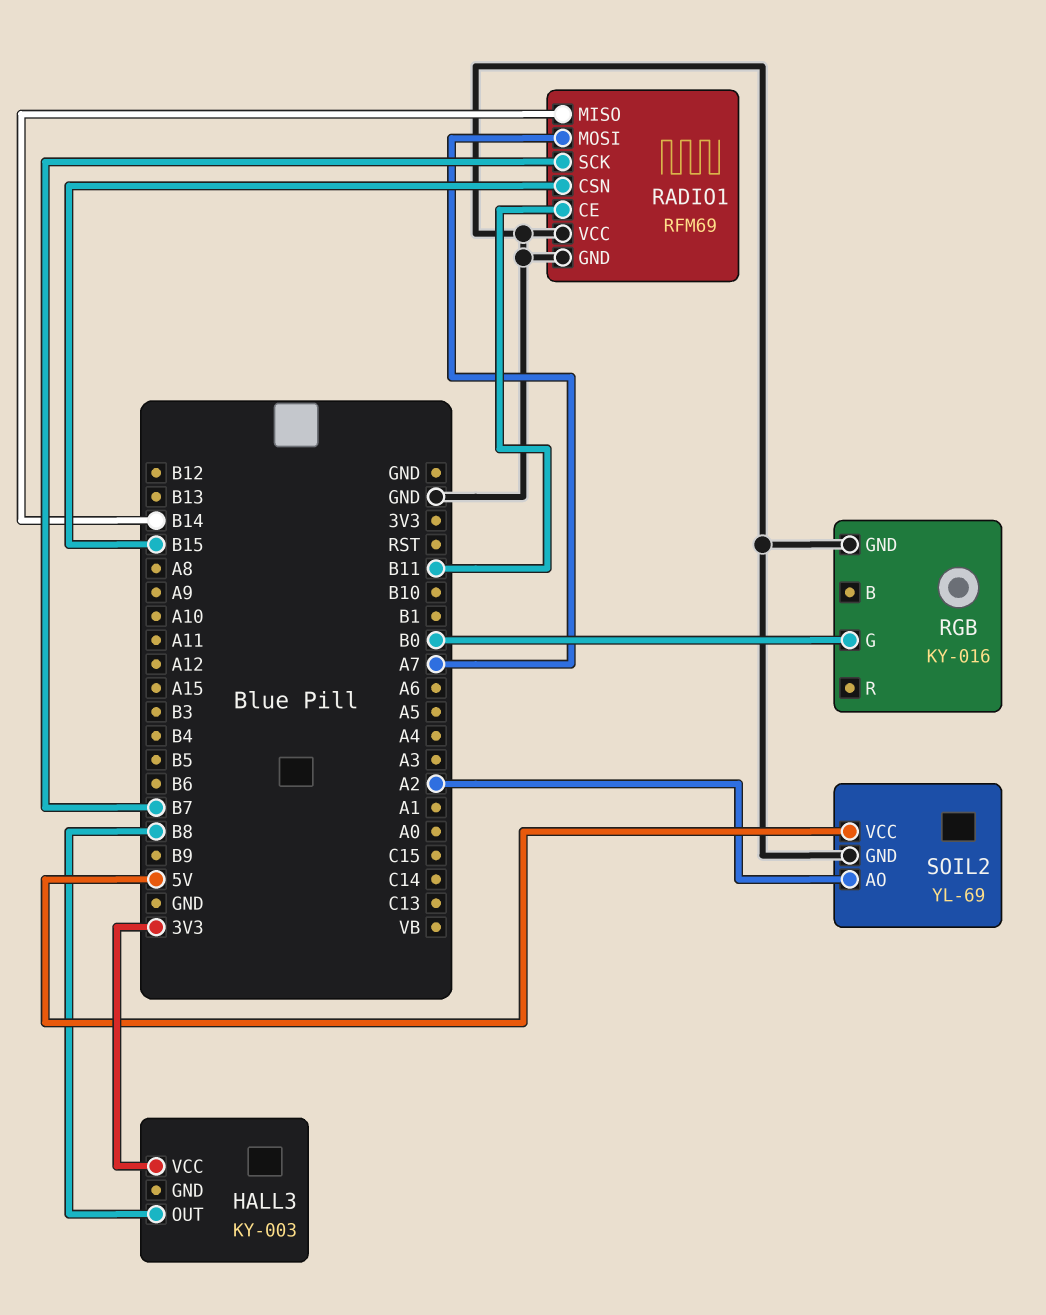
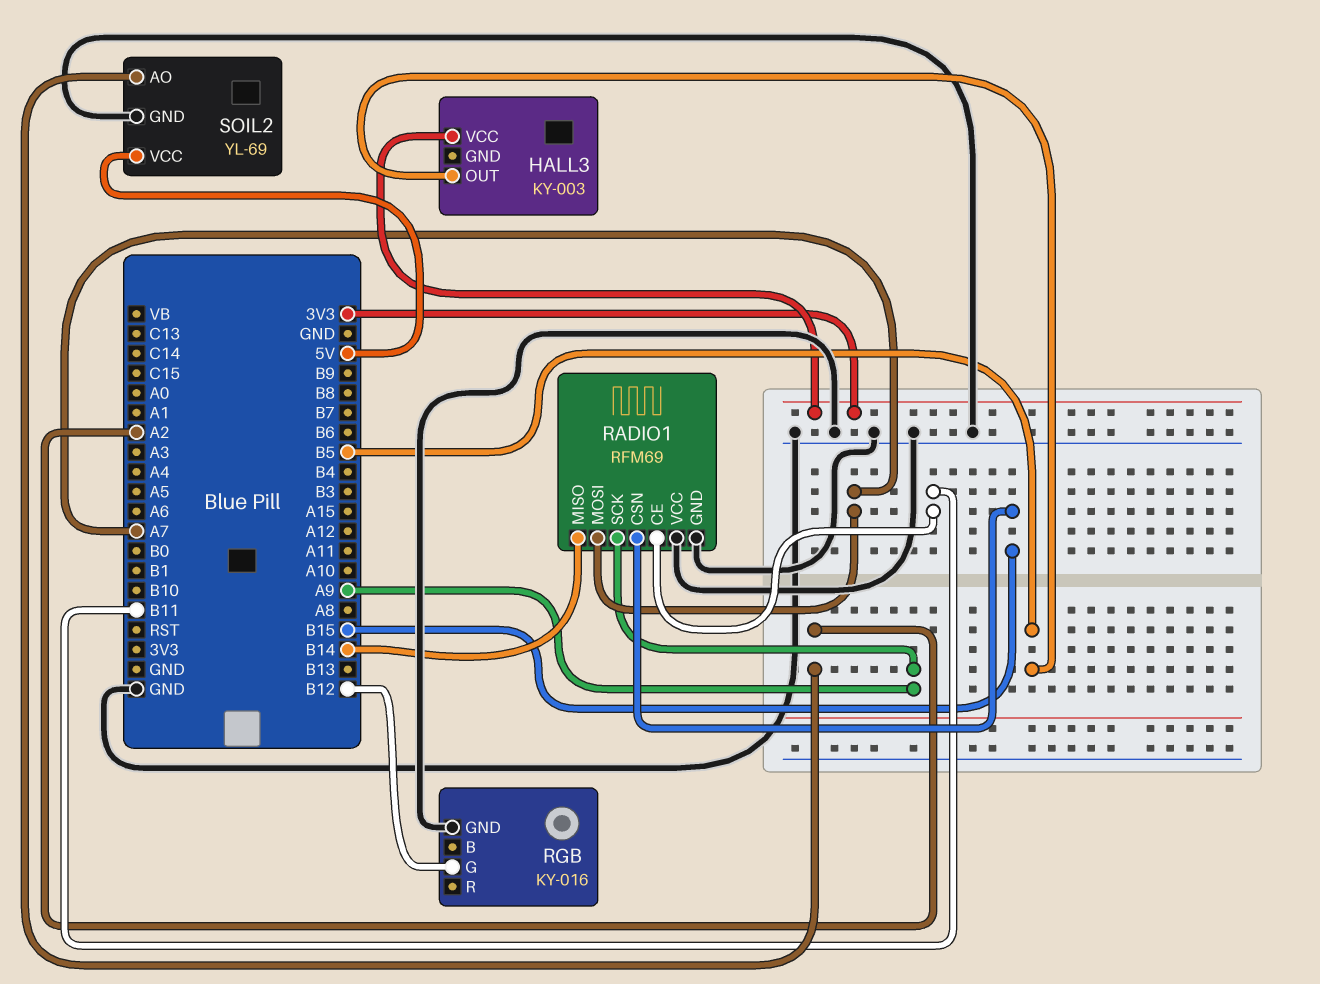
HALL3 pin OUT: B8 -> B5
RADIO1 pin SCK: B7 -> A9
RGB pin G: B0 -> B12

